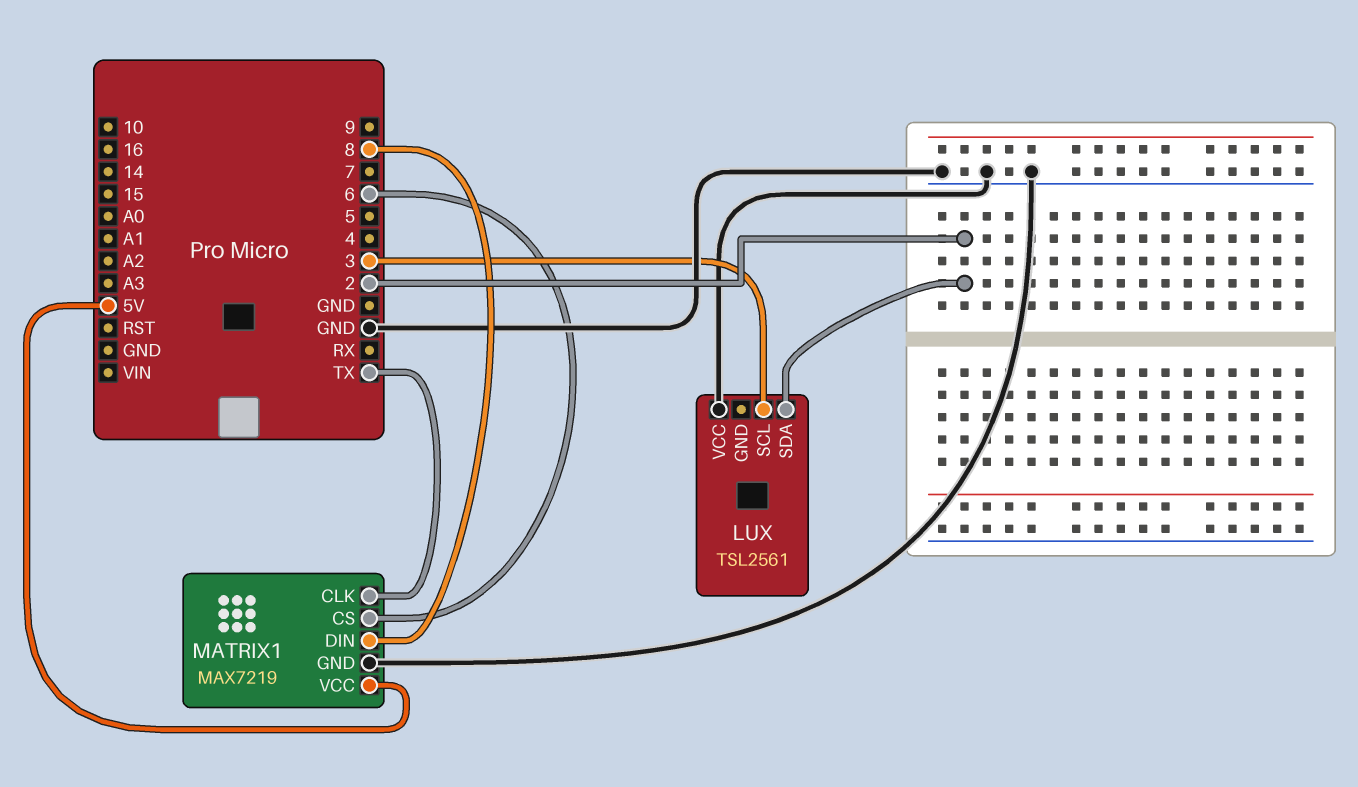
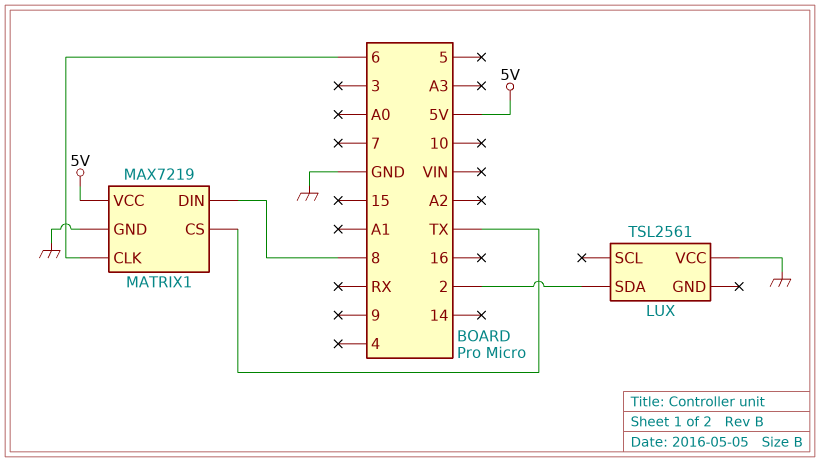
LUX pin SCL: 3 -> none
MATRIX1 pin CLK: TX -> 6
MATRIX1 pin CS: 6 -> TX

